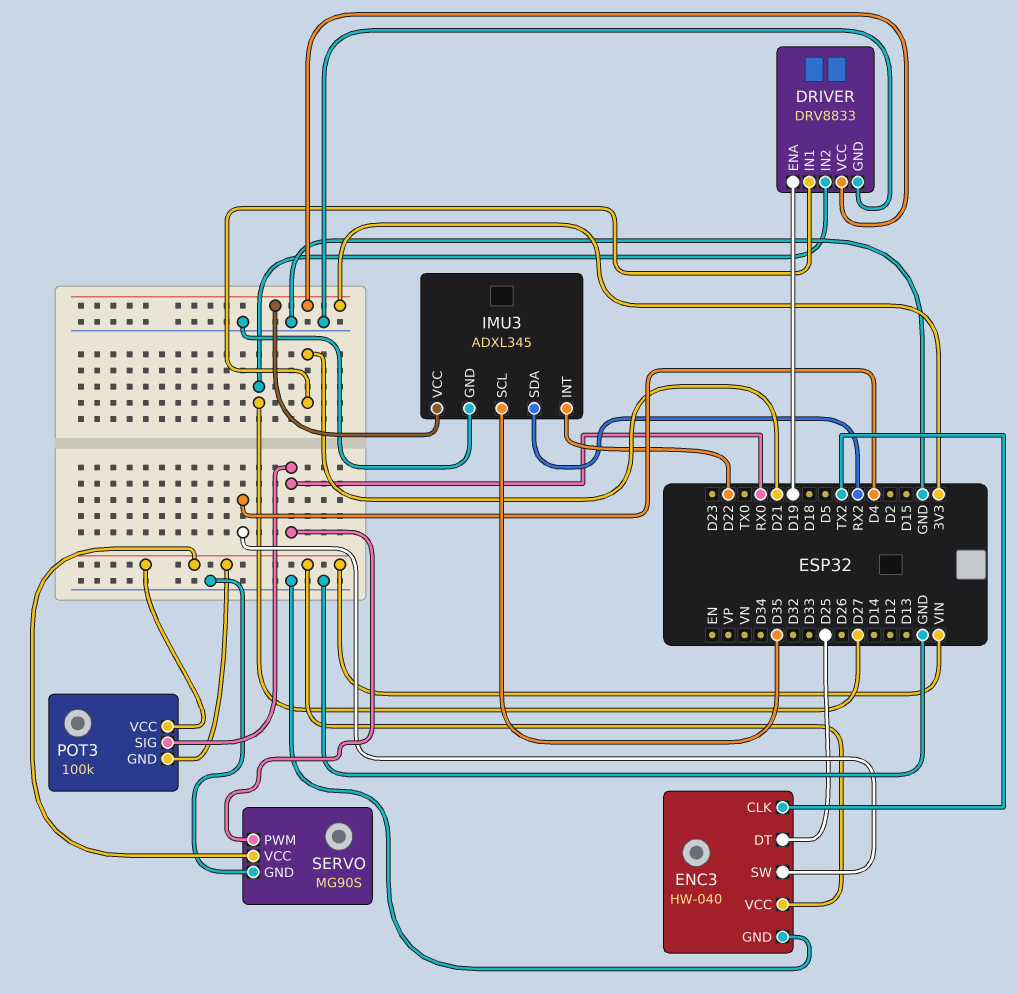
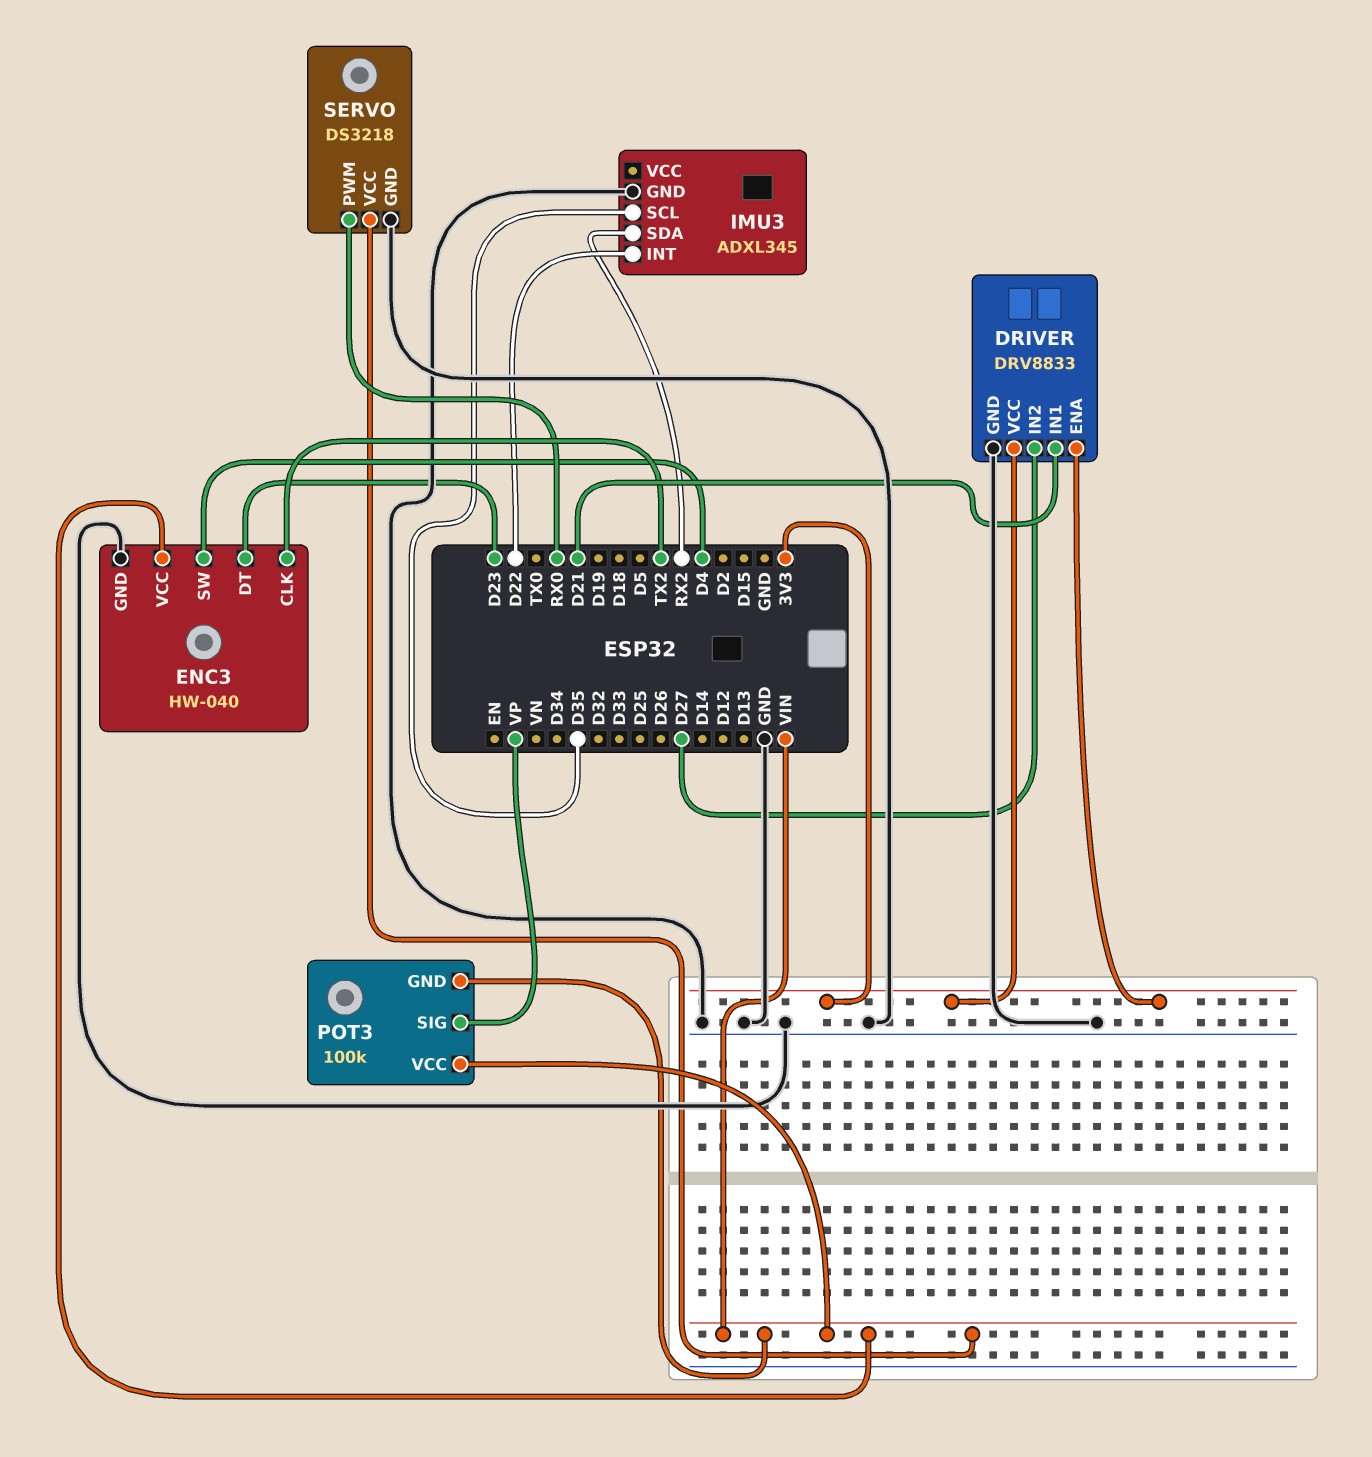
DRIVER pin ENA: D19 -> 3V3
ENC3 pin DT: D25 -> D23
IMU3 pin VCC: 3V3 -> none
POT3 pin SIG: RX0 -> VP
SERVO: MG90S -> DS3218

